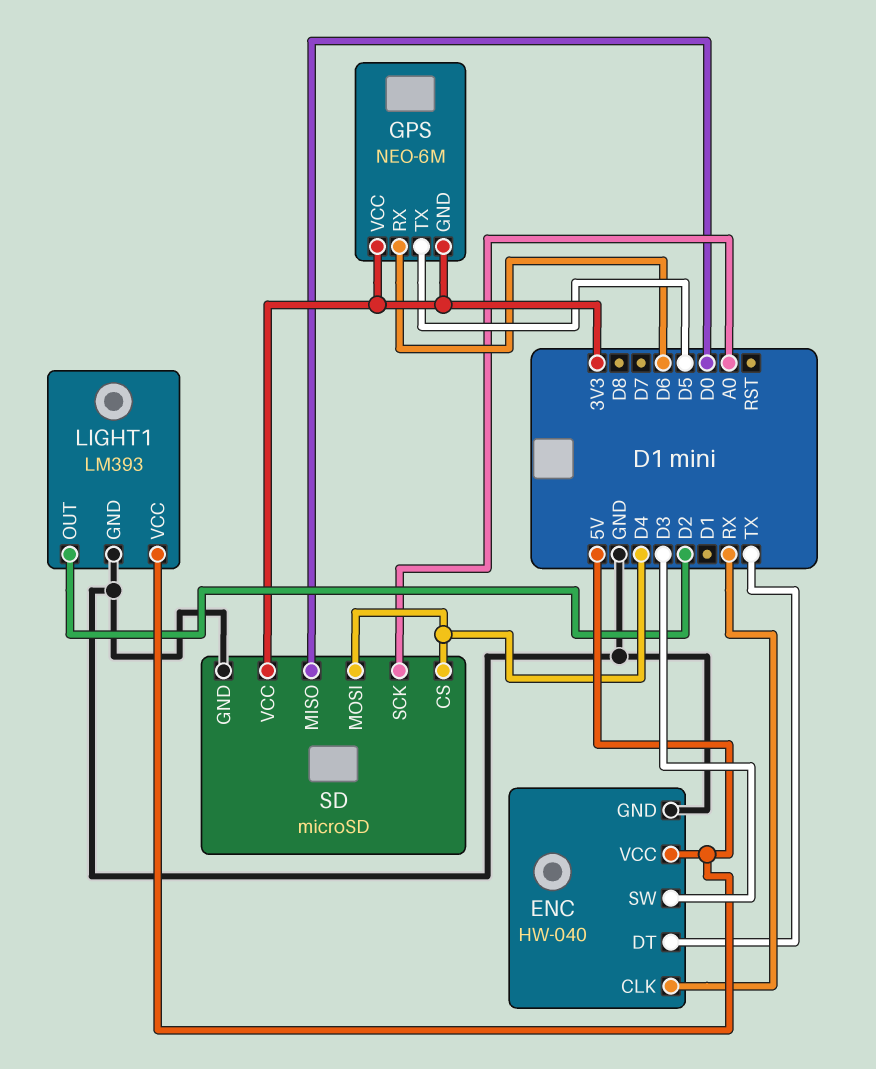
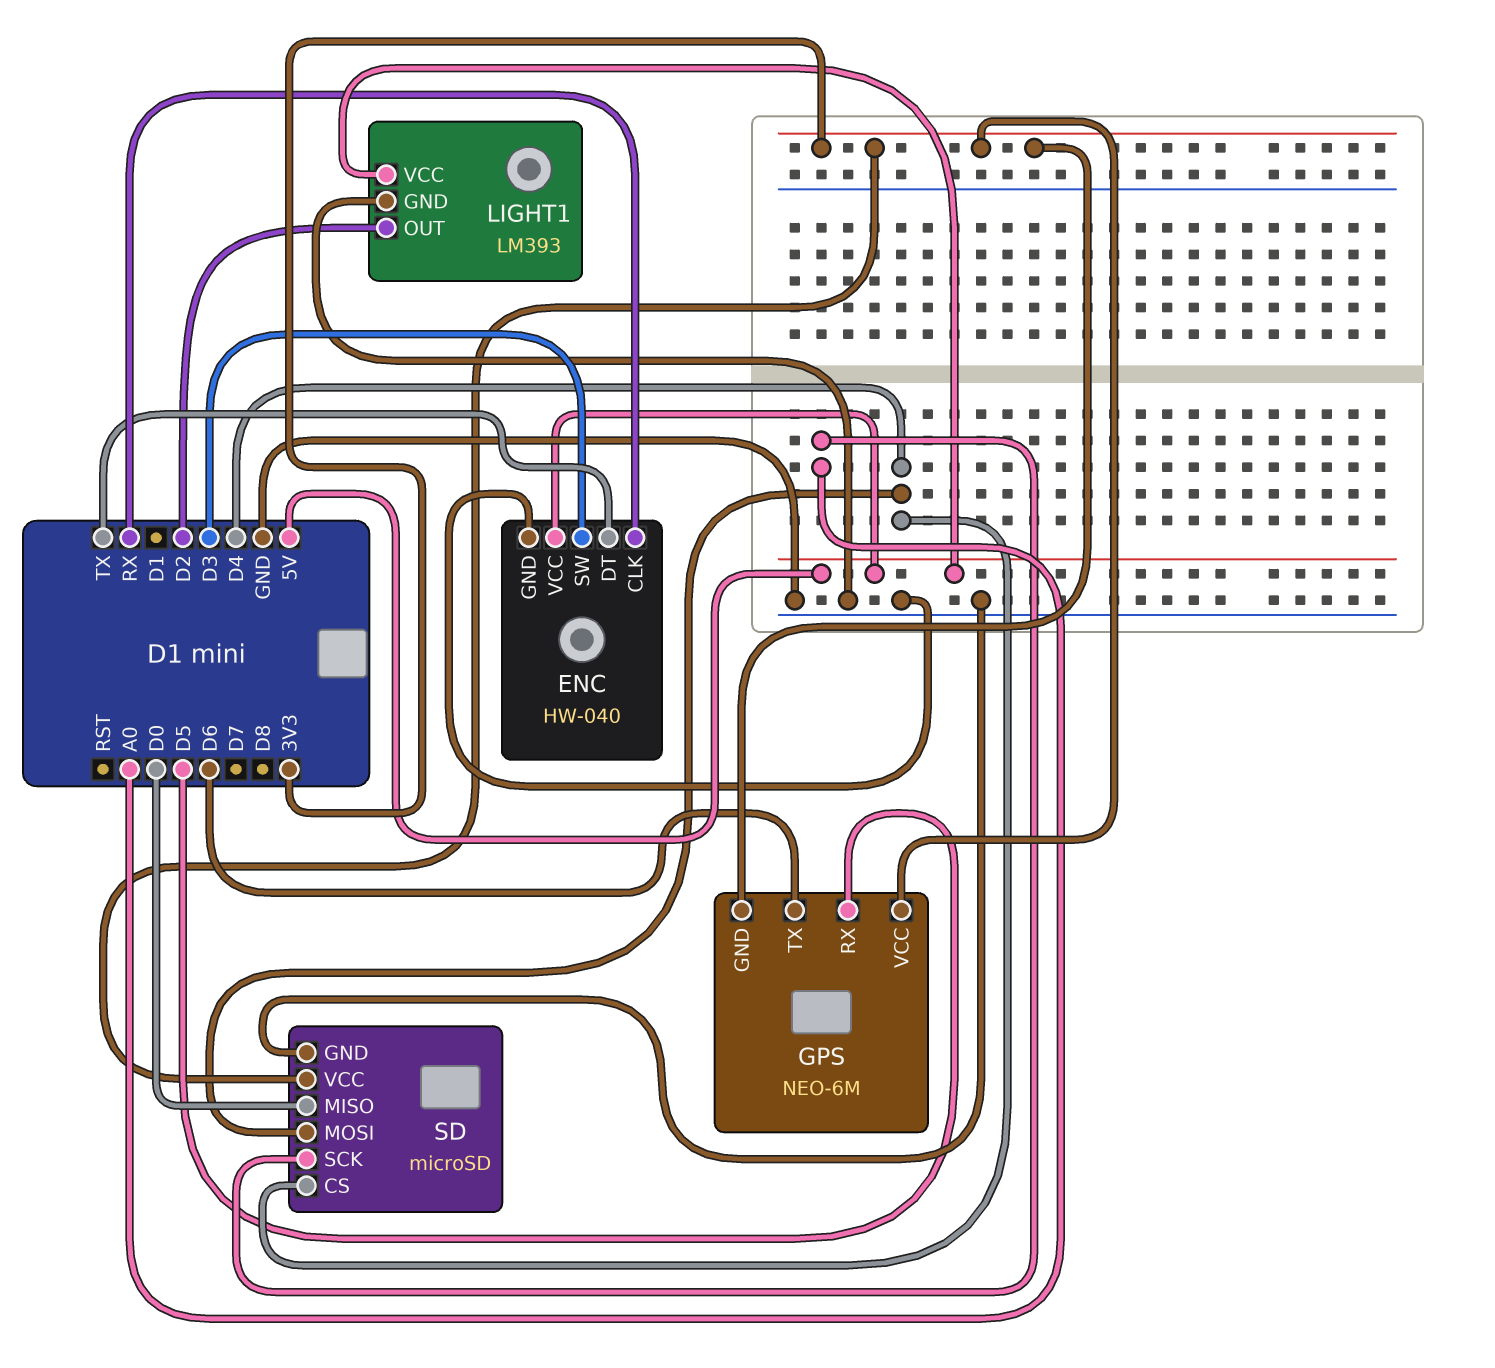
GPS pin RX: D6 -> D5
GPS pin TX: D5 -> D6

